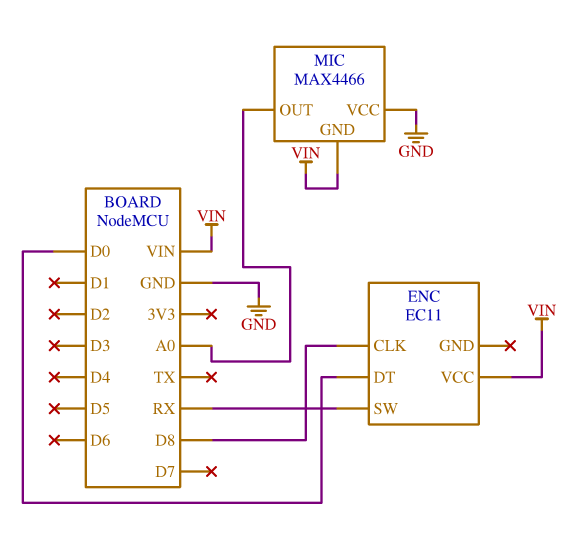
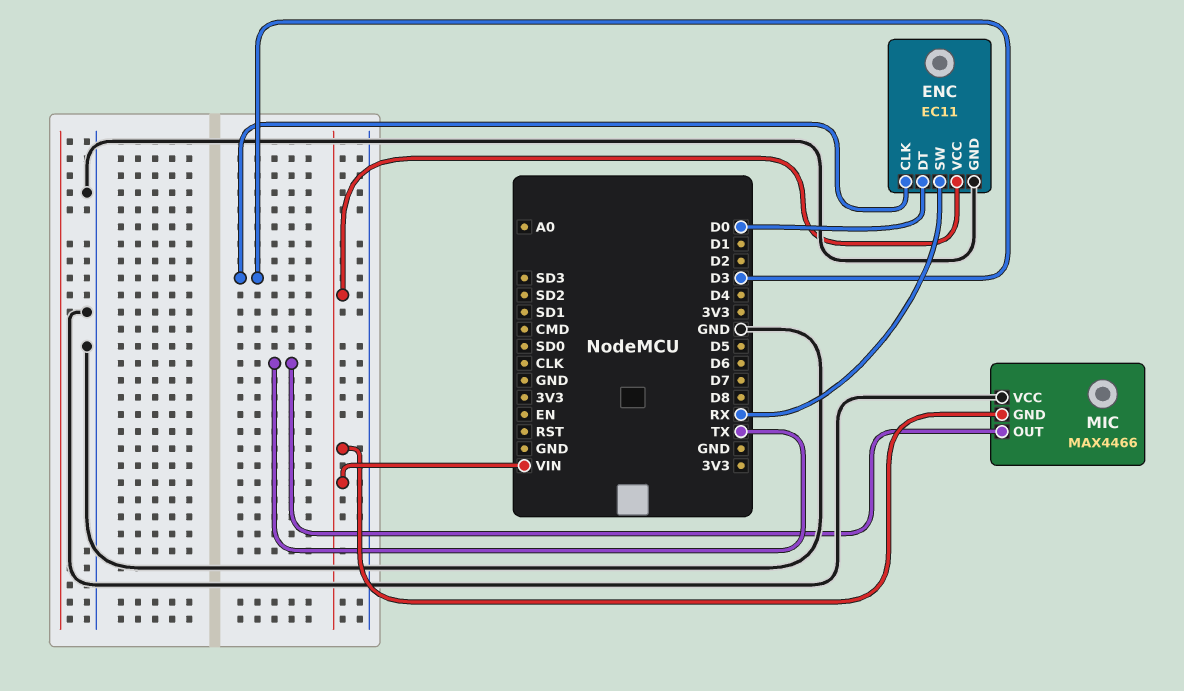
ENC pin CLK: D8 -> D3
ENC pin GND: none -> GND
MIC pin OUT: A0 -> TX

